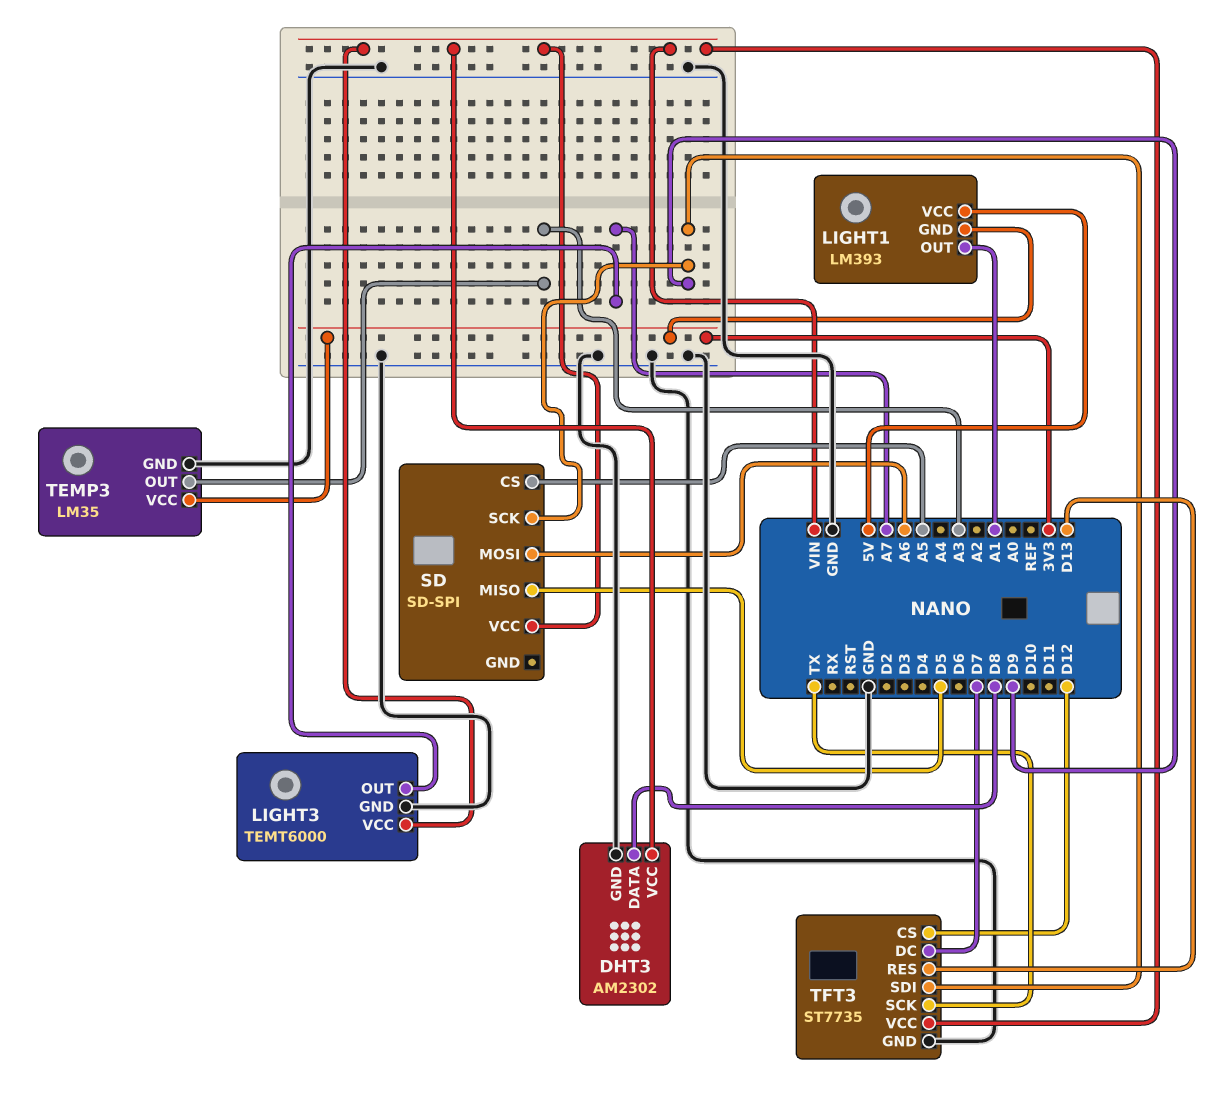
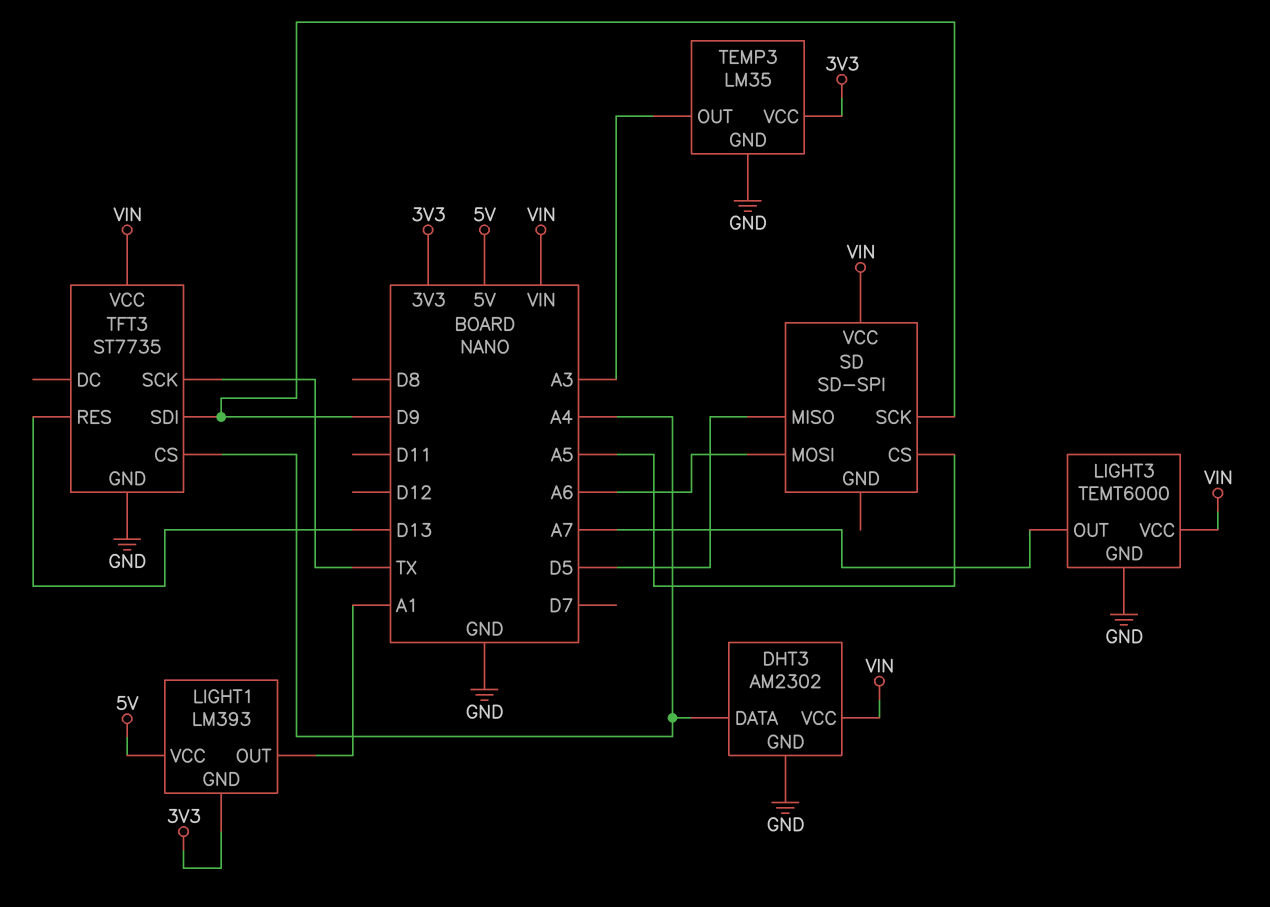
DHT3 pin DATA: D8 -> A4
TFT3 pin CS: D12 -> A4
TFT3 pin DC: D7 -> none

